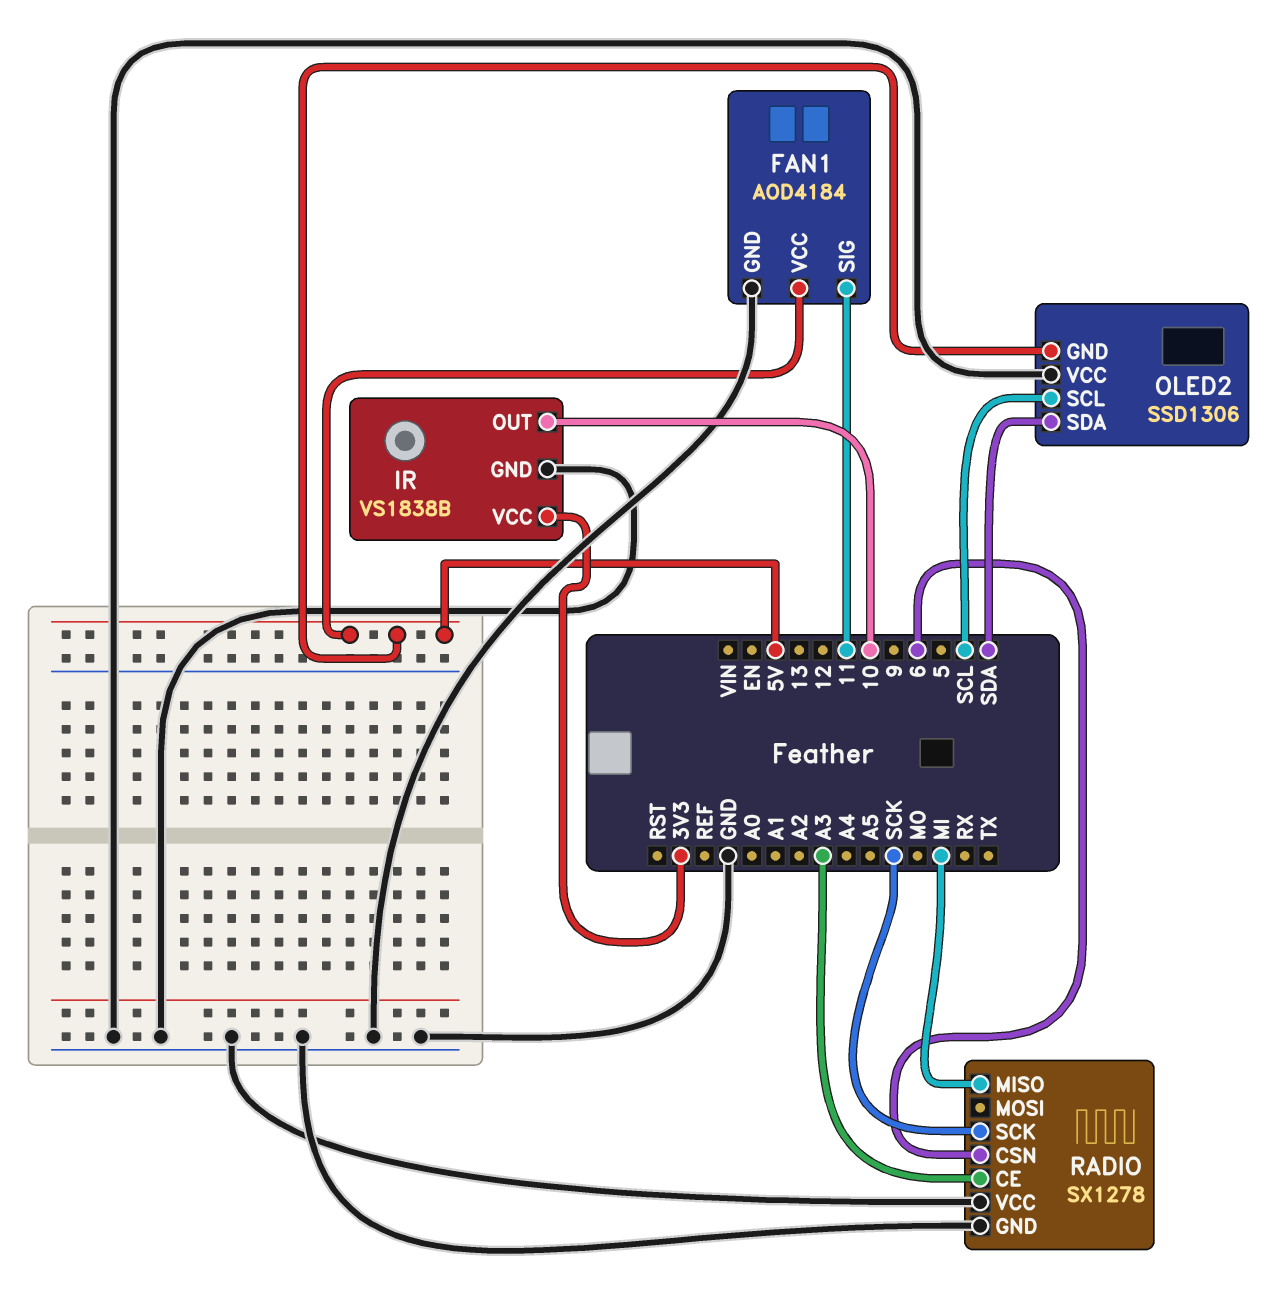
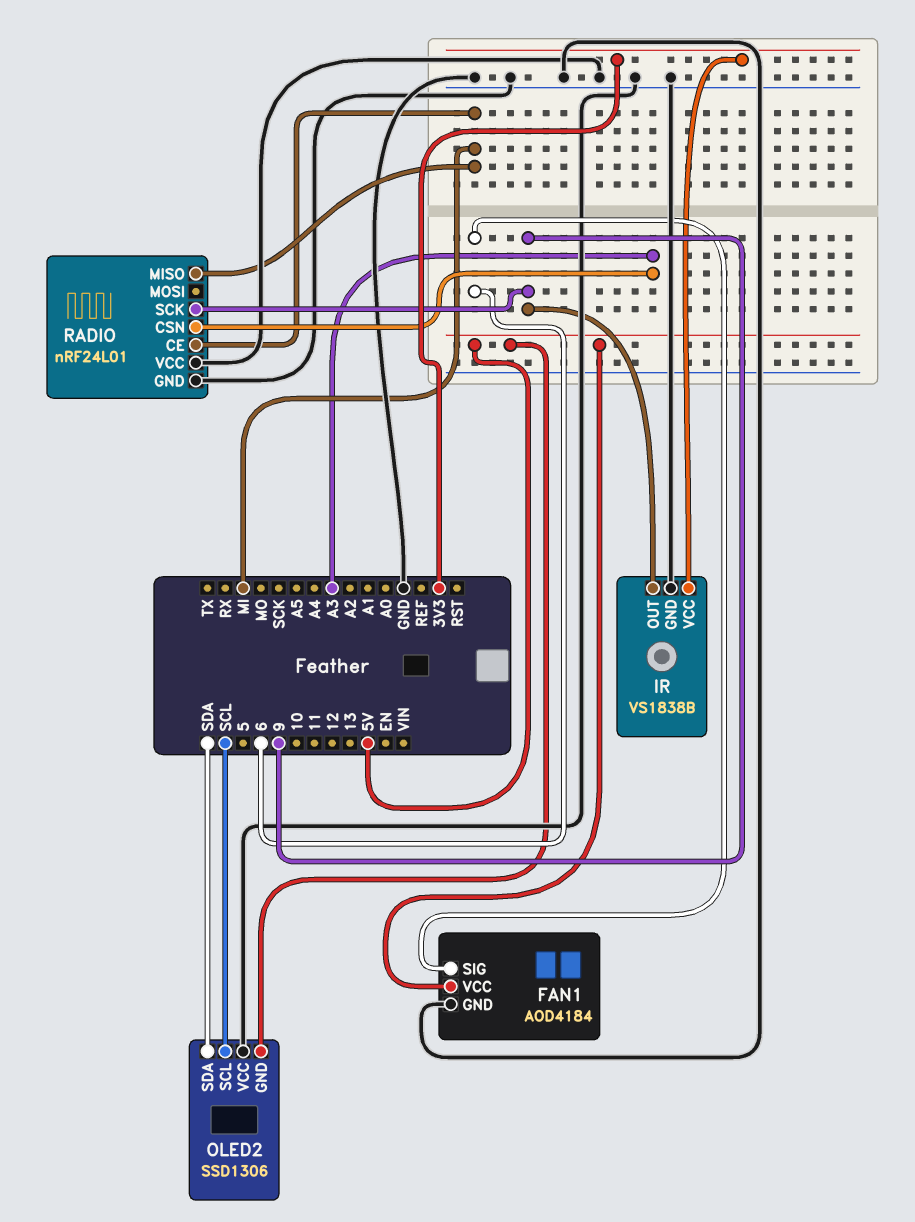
FAN1 pin SIG: 11 -> 6
IR pin OUT: 10 -> 9
RADIO: SX1278 -> nRF24L01
RADIO pin CE: A3 -> MI
RADIO pin CSN: 6 -> A3
RADIO pin SCK: SCK -> 9

